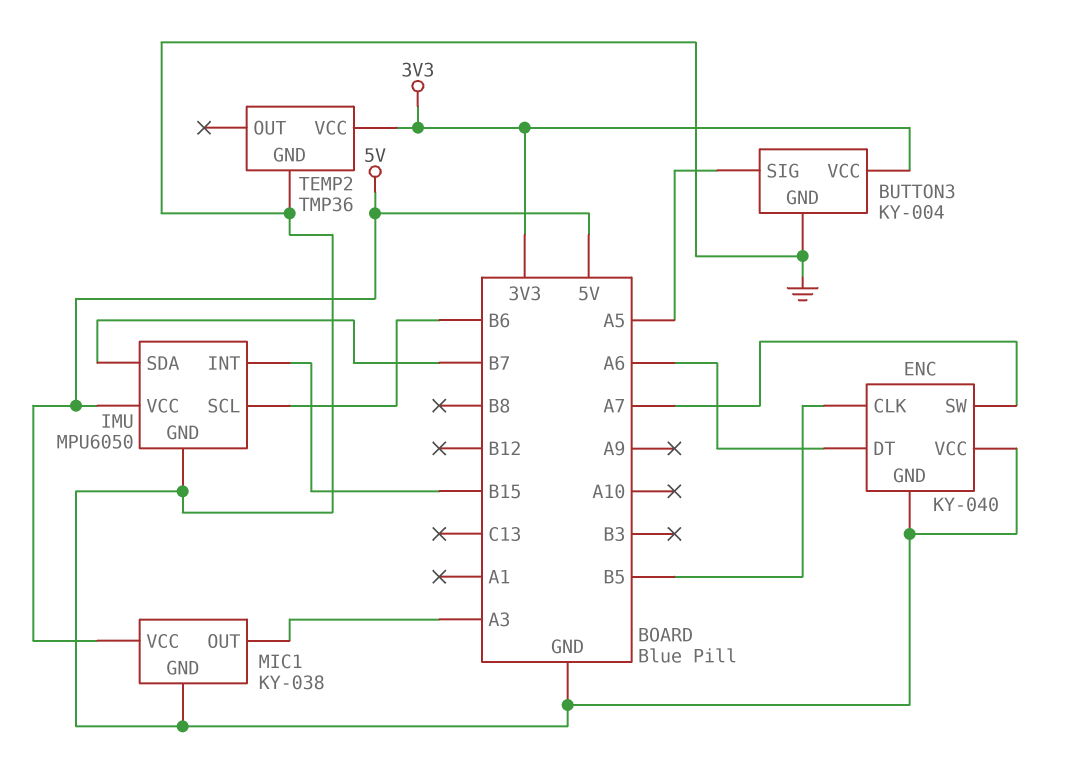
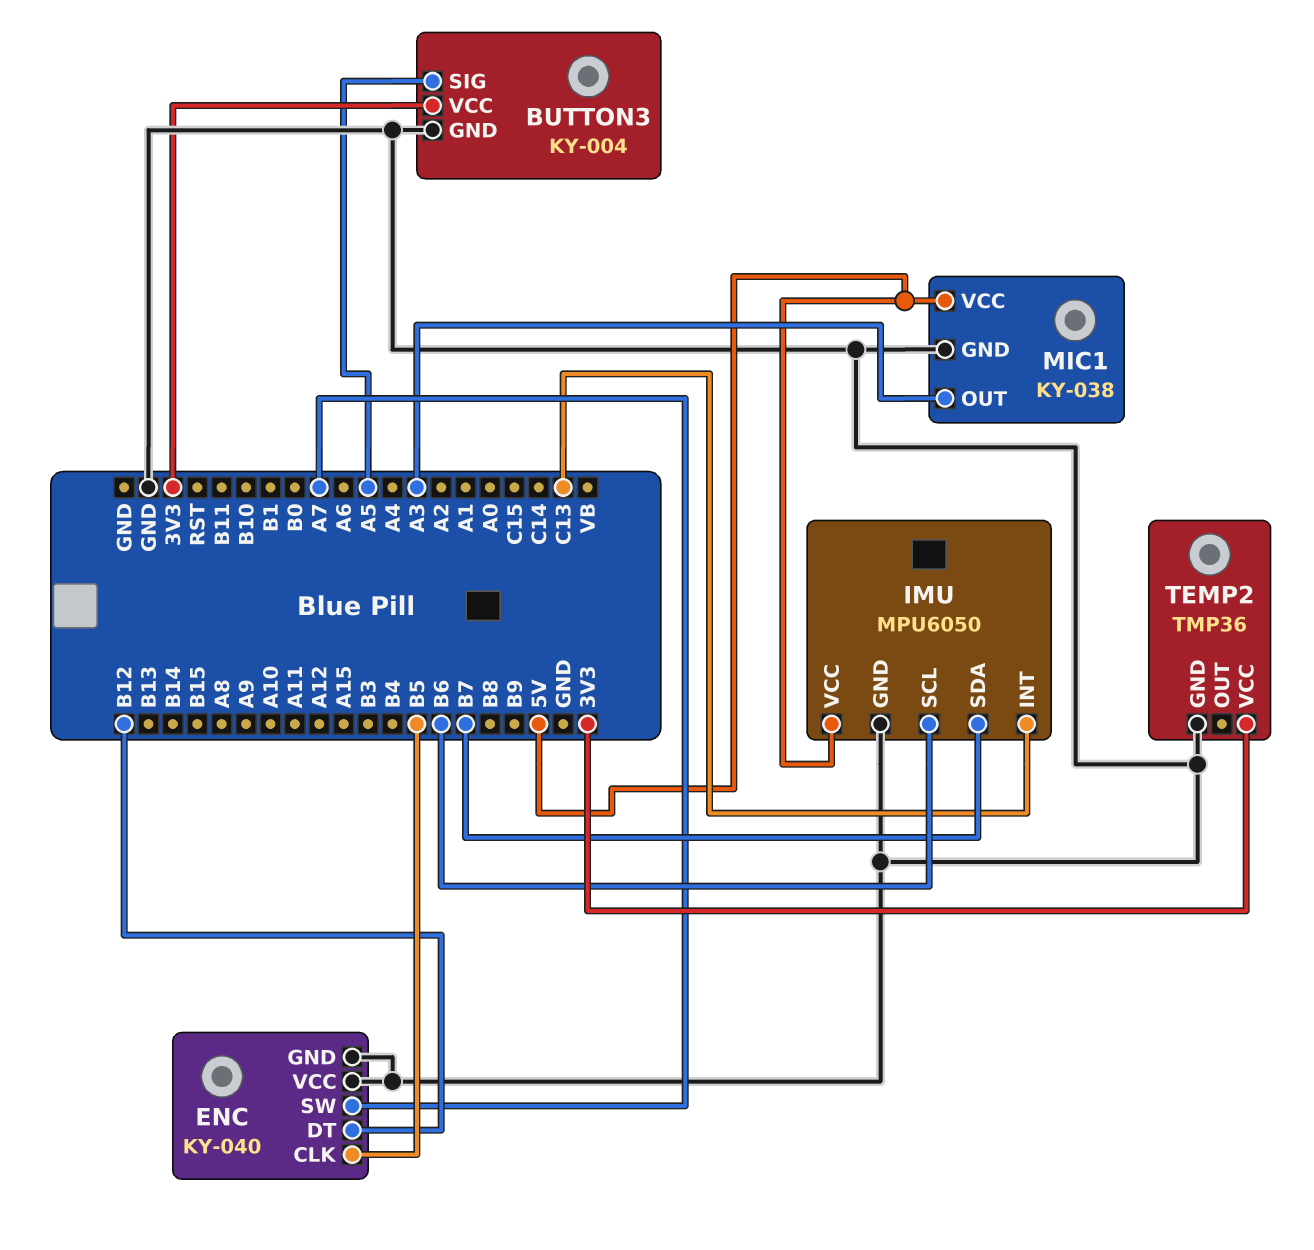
ENC pin DT: A6 -> B12
IMU pin INT: B15 -> C13

